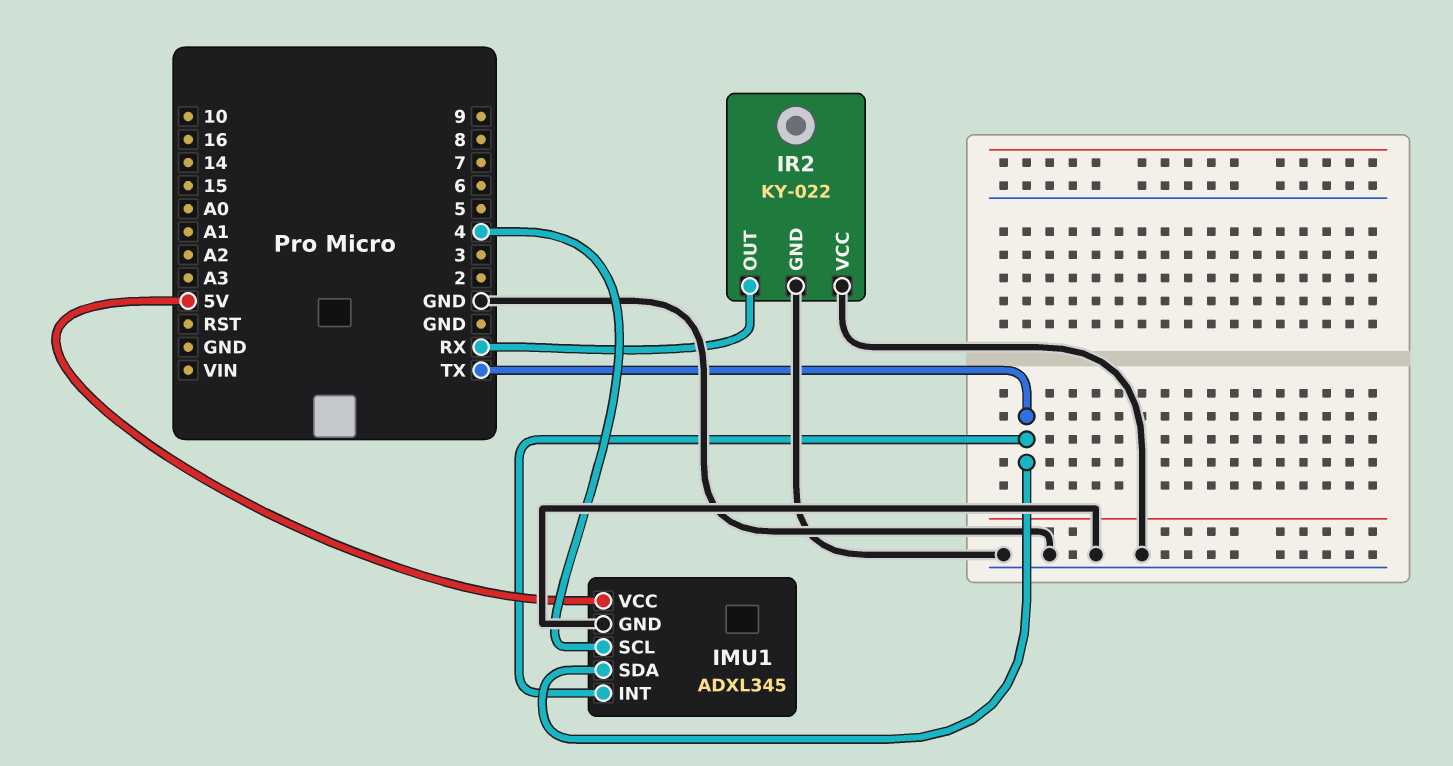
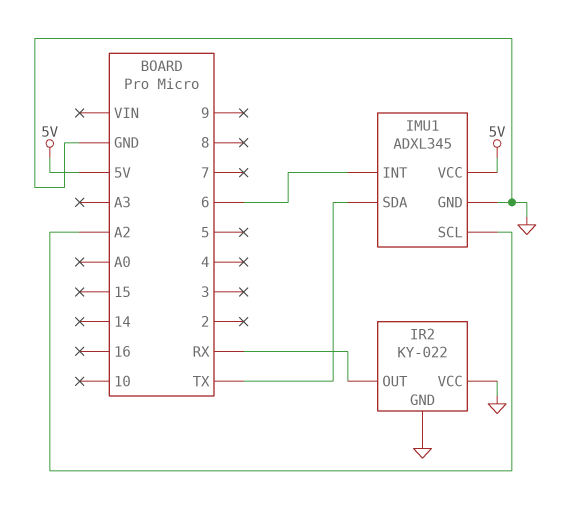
IMU1 pin INT: TX -> 6
IMU1 pin SCL: 4 -> A2

